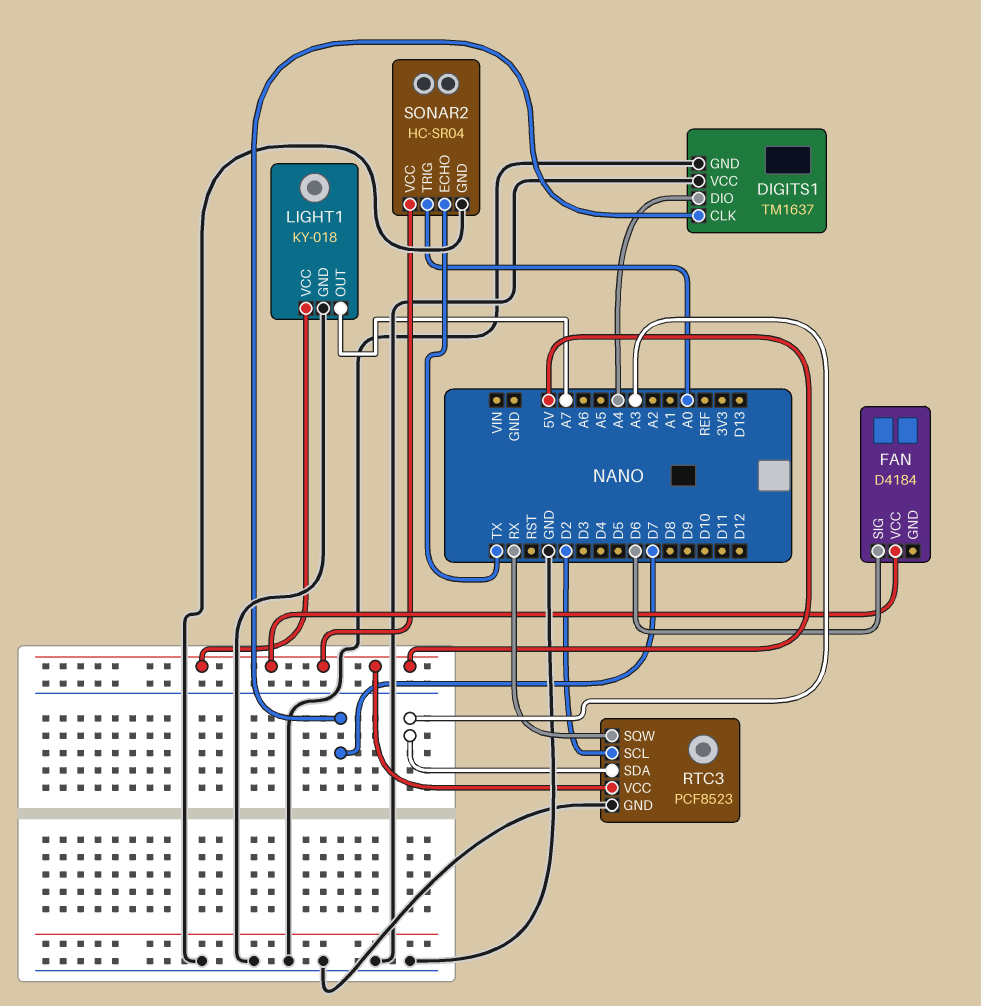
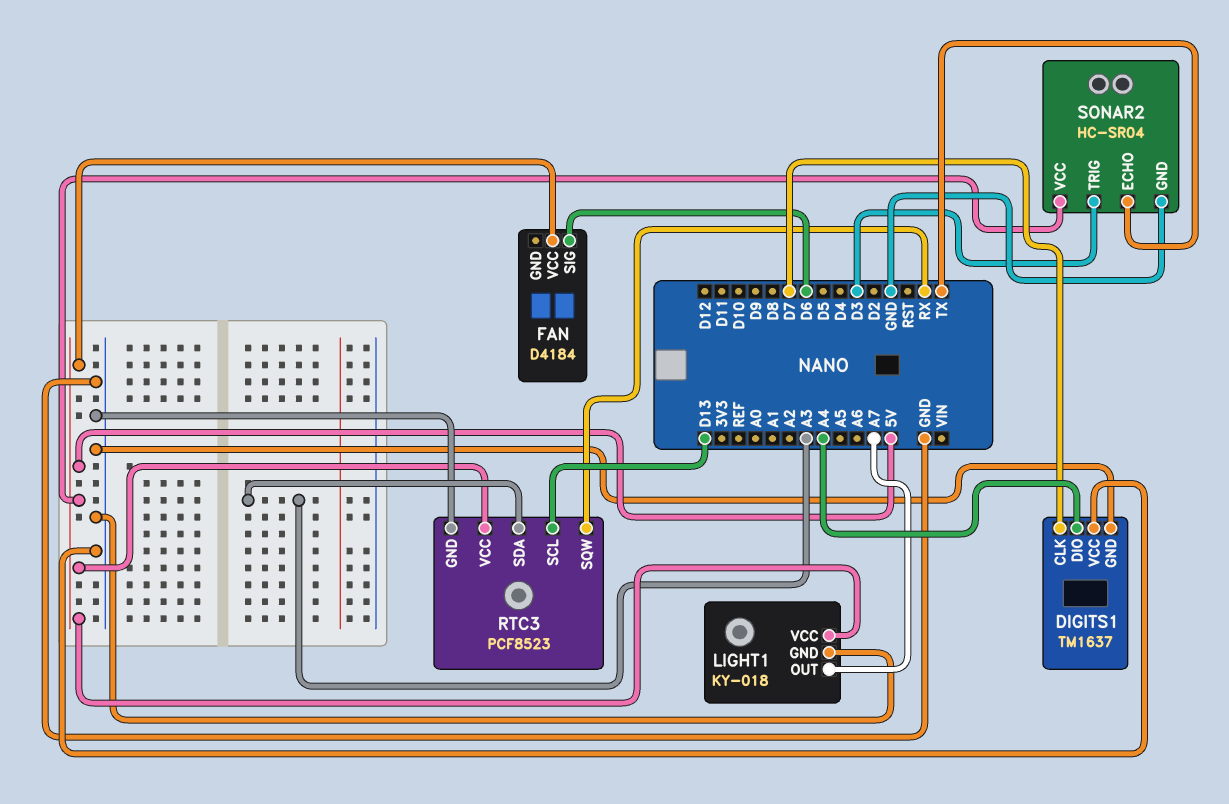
RTC3 pin SCL: D2 -> D13
SONAR2 pin TRIG: A0 -> D3

